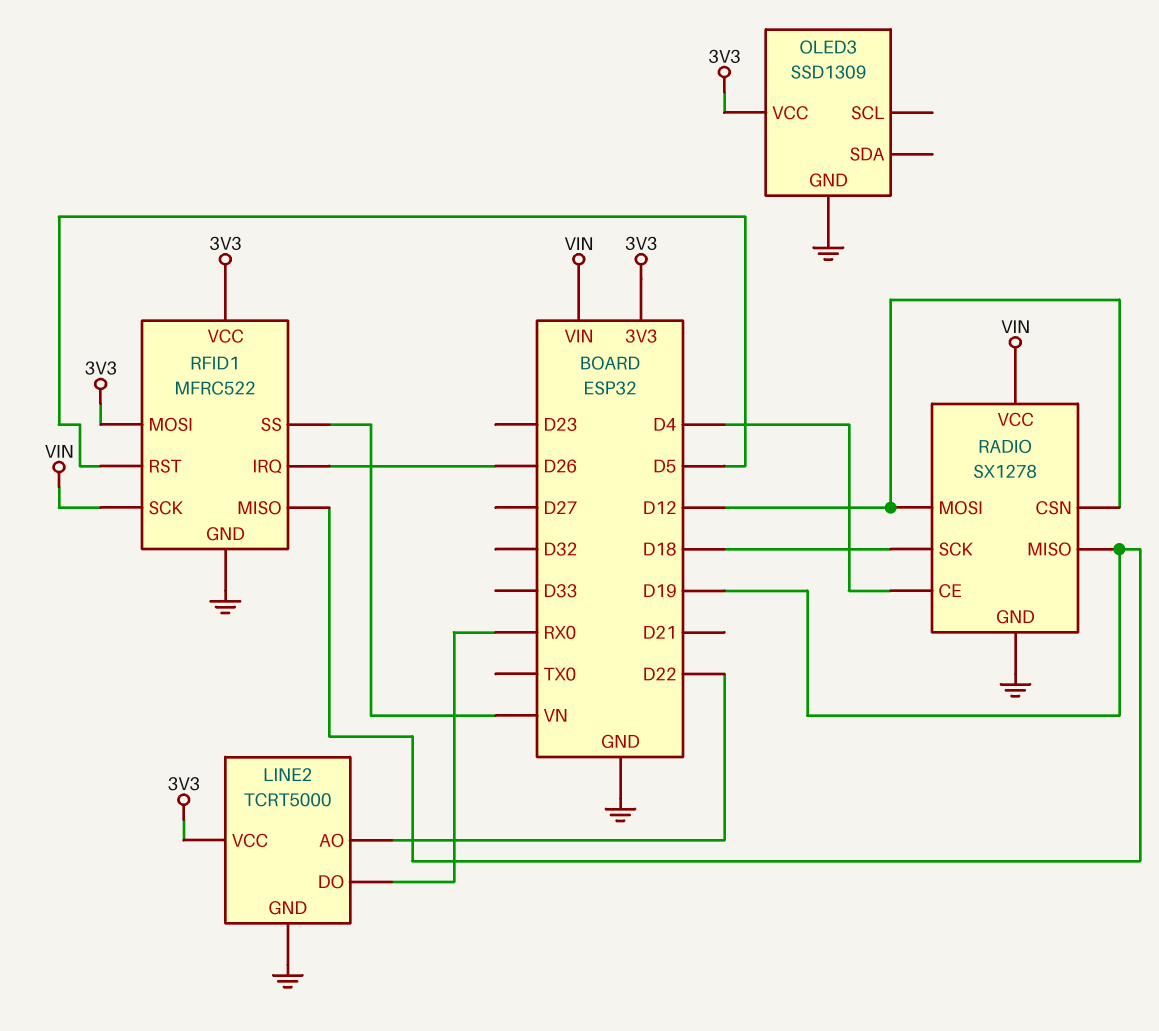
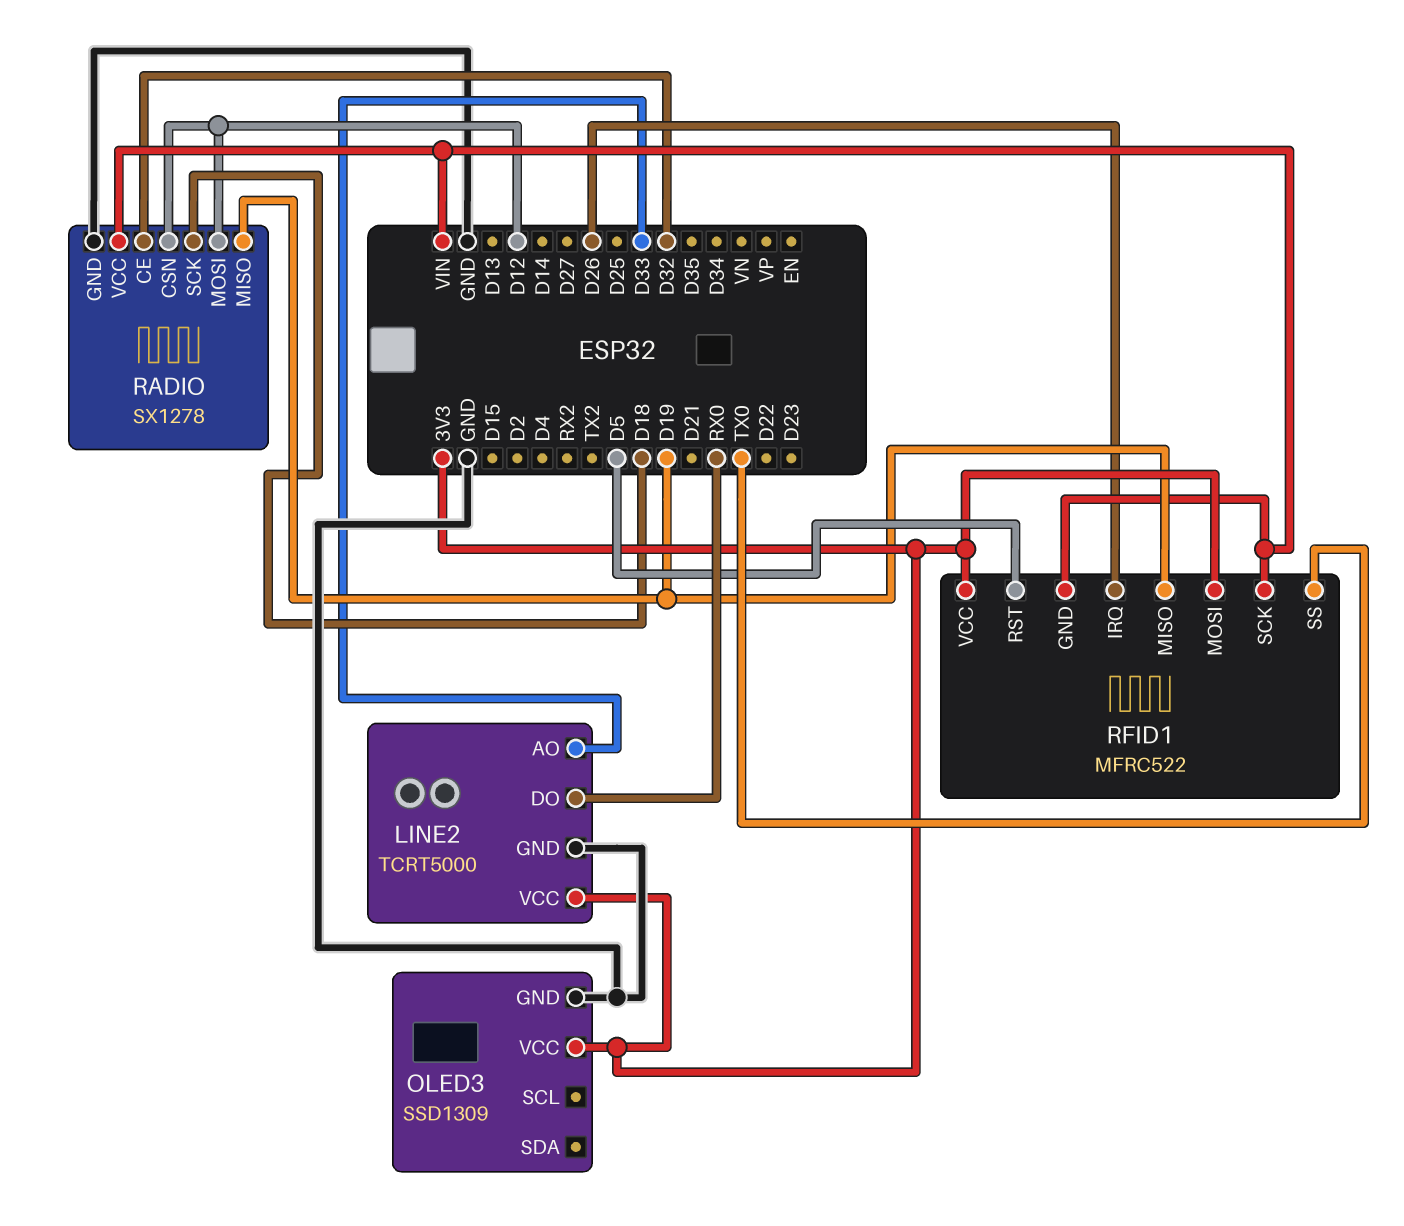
LINE2 pin AO: D22 -> D33
RADIO pin CE: D4 -> D32
RFID1 pin GND: GND -> VIN
RFID1 pin SS: VN -> TX0

